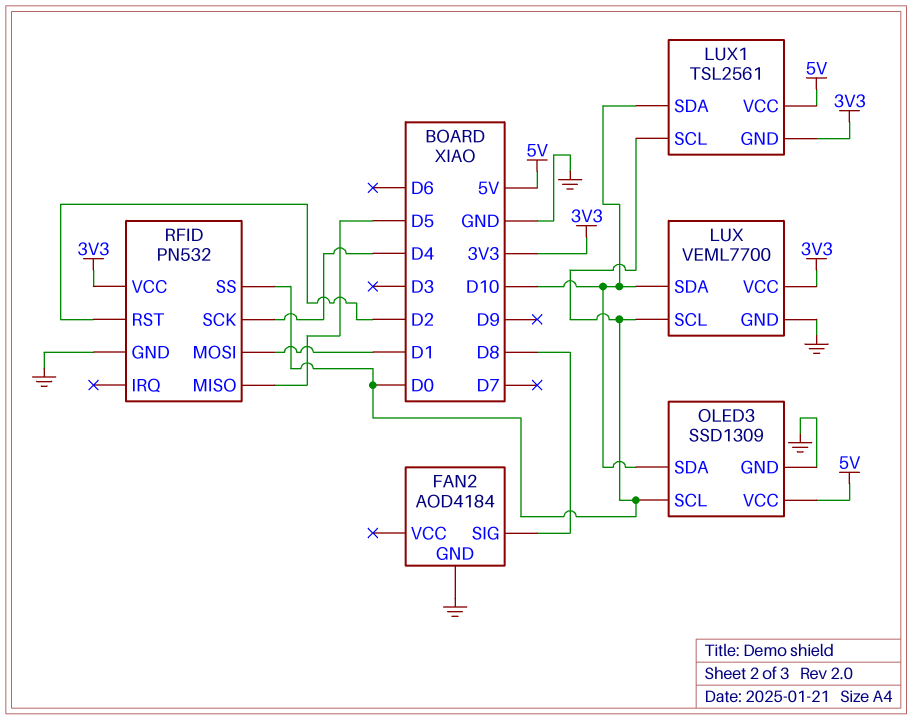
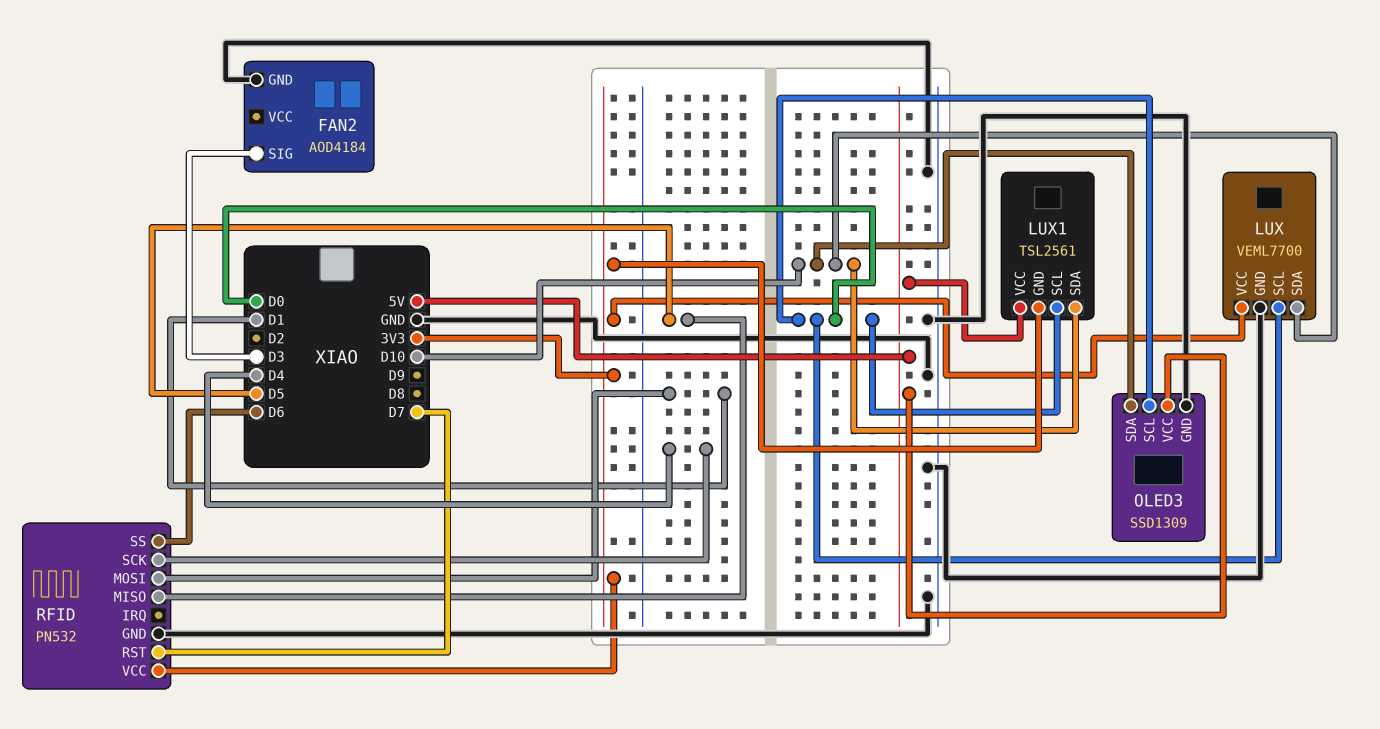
FAN2 pin SIG: D8 -> D3
RFID pin RST: D2 -> D7
RFID pin SS: D0 -> D6

